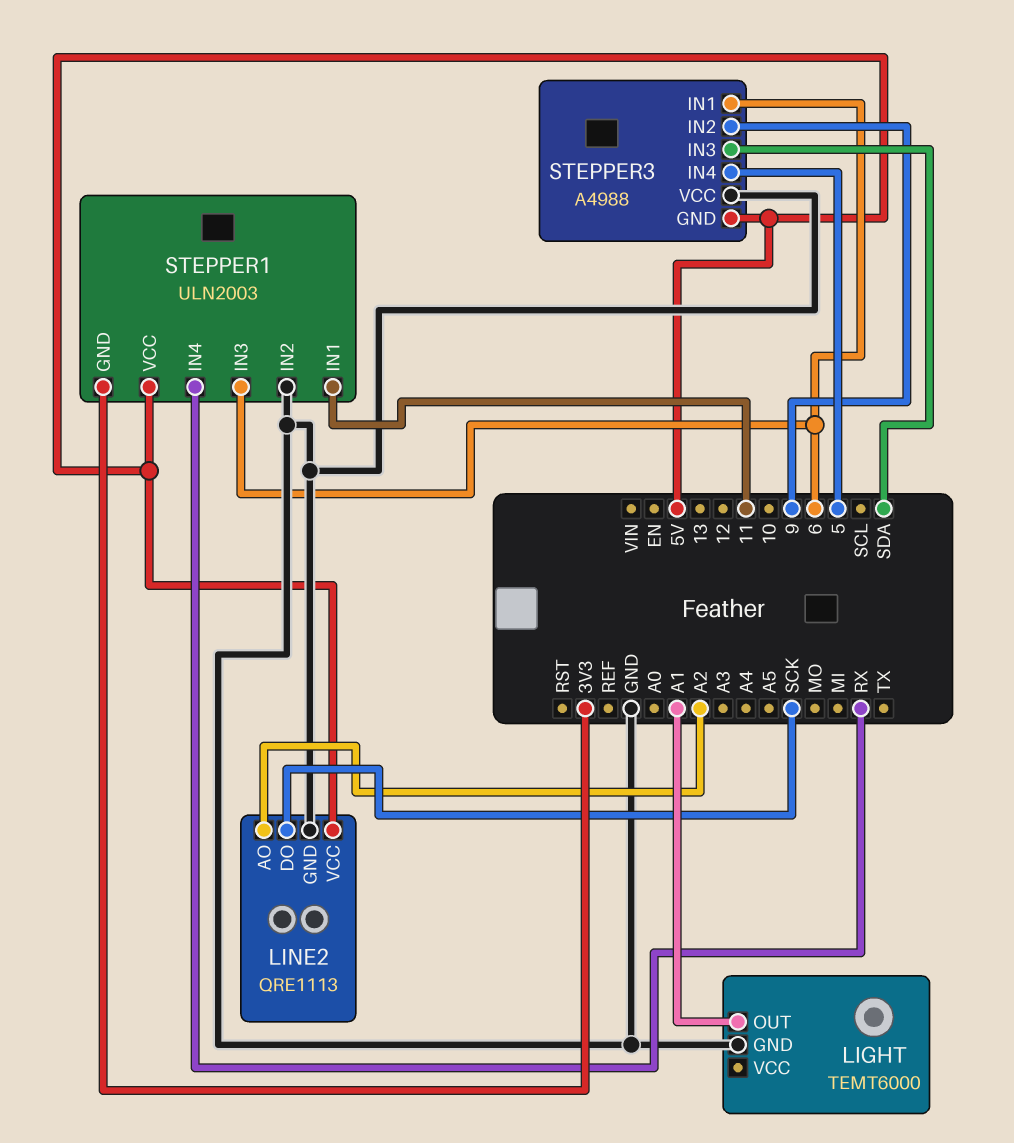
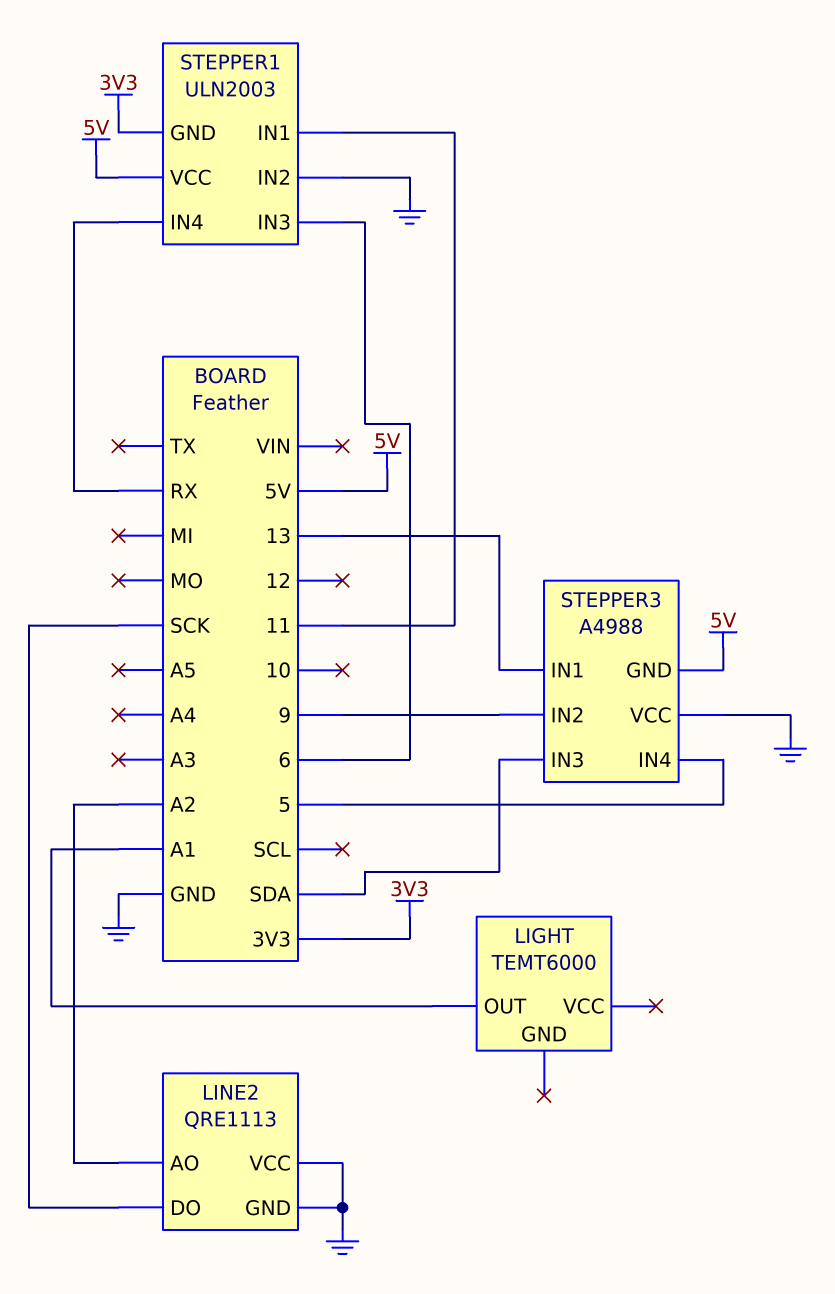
LIGHT pin GND: GND -> none
LINE2 pin VCC: 5V -> GND
STEPPER3 pin IN1: 6 -> 13

